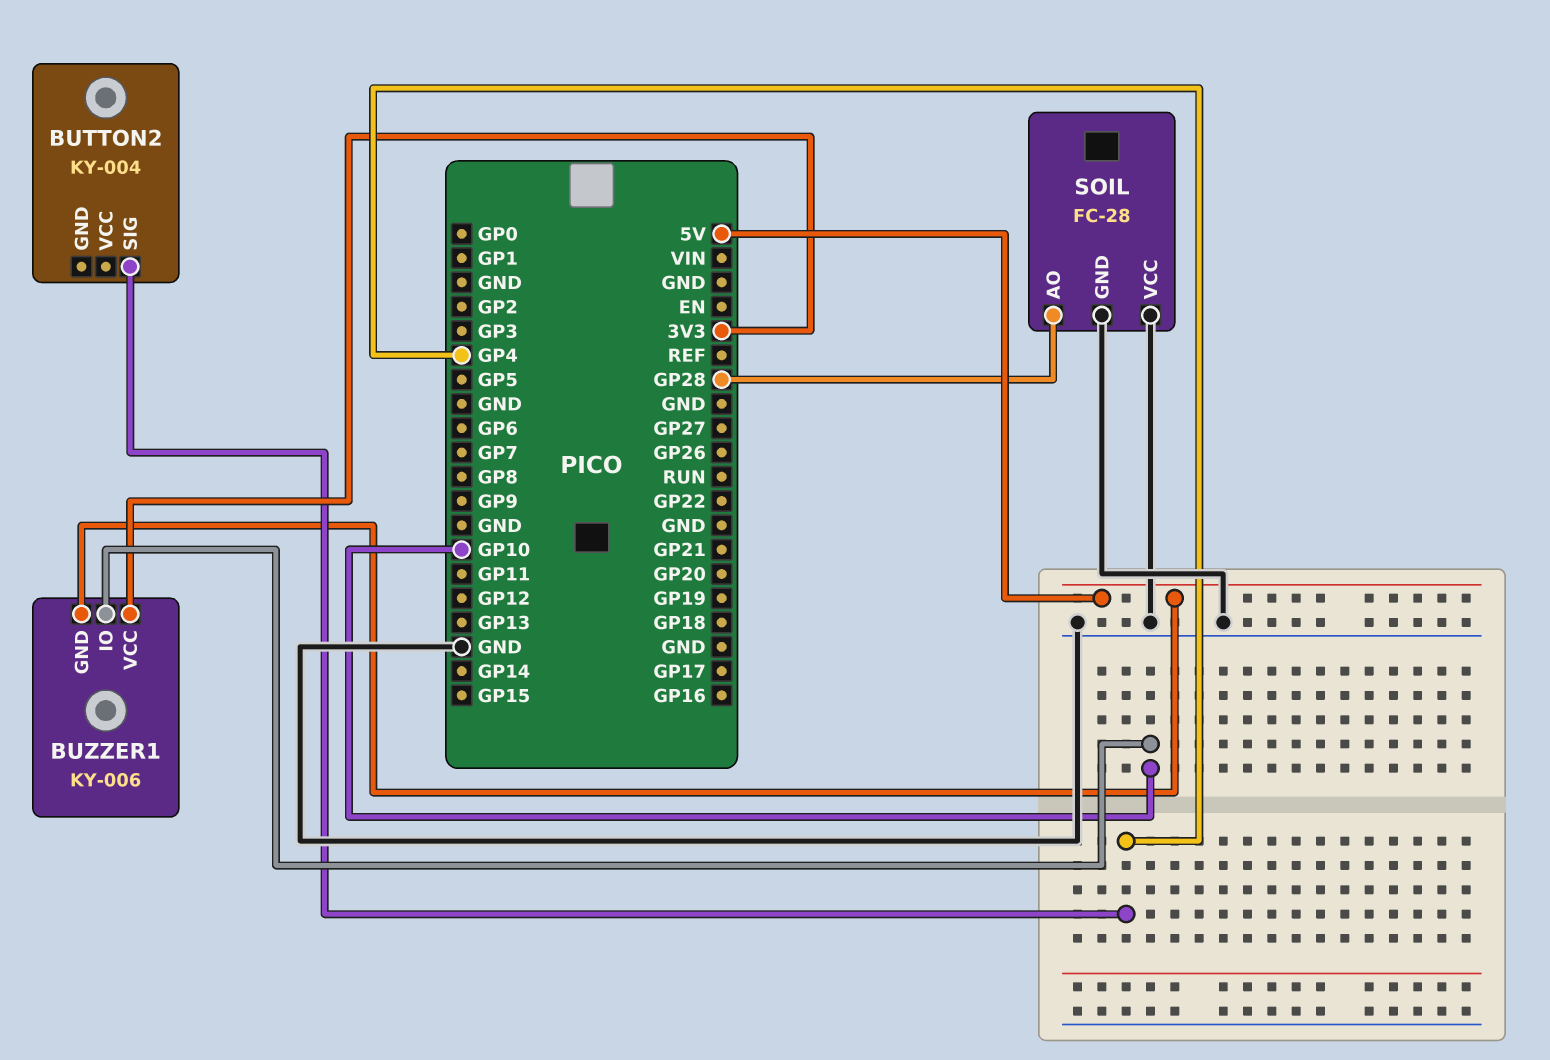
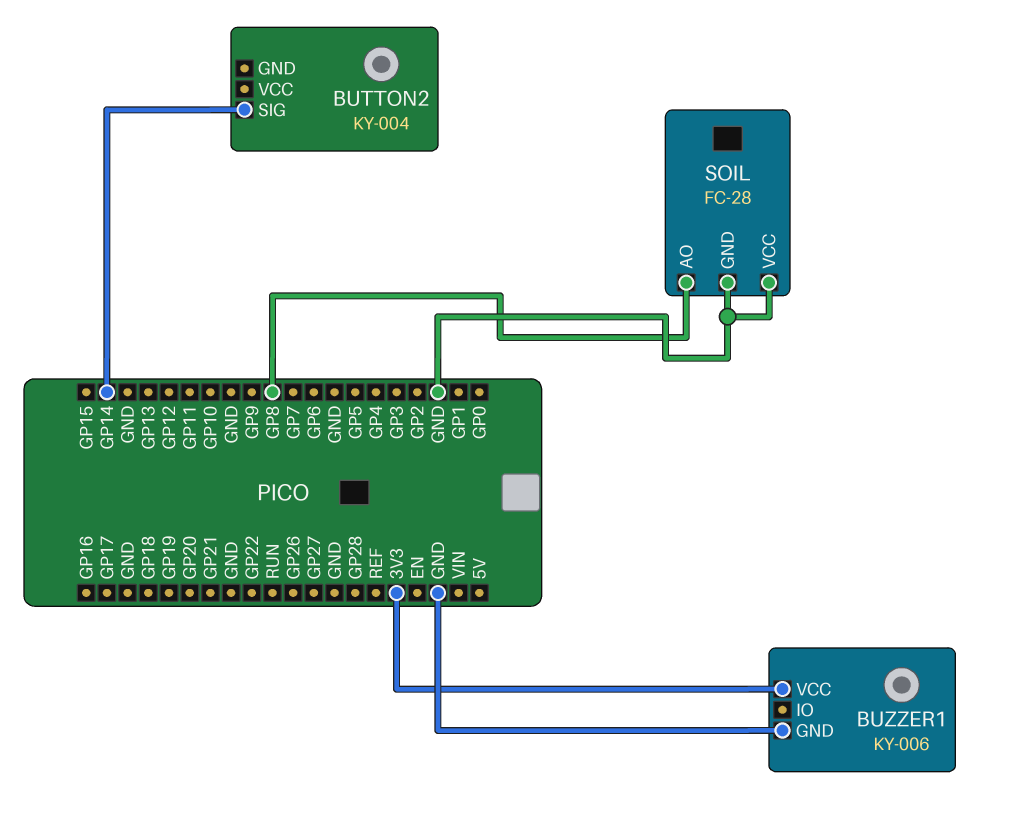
BUTTON2 pin SIG: GP4 -> GP14
BUZZER1 pin GND: 5V -> GND
BUZZER1 pin IO: GP10 -> none
SOIL pin AO: GP28 -> GP8

